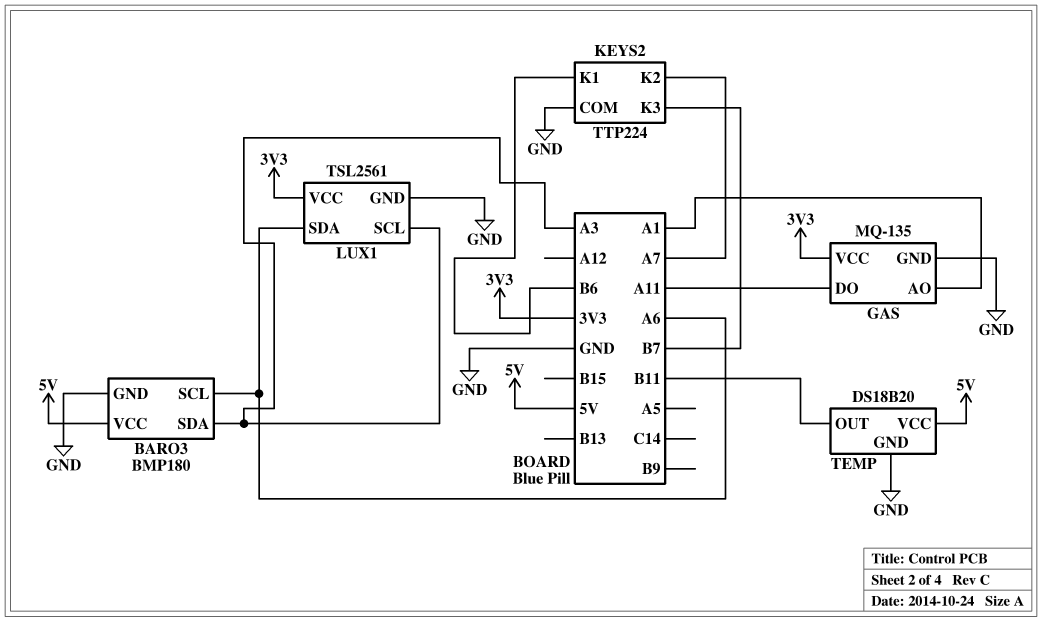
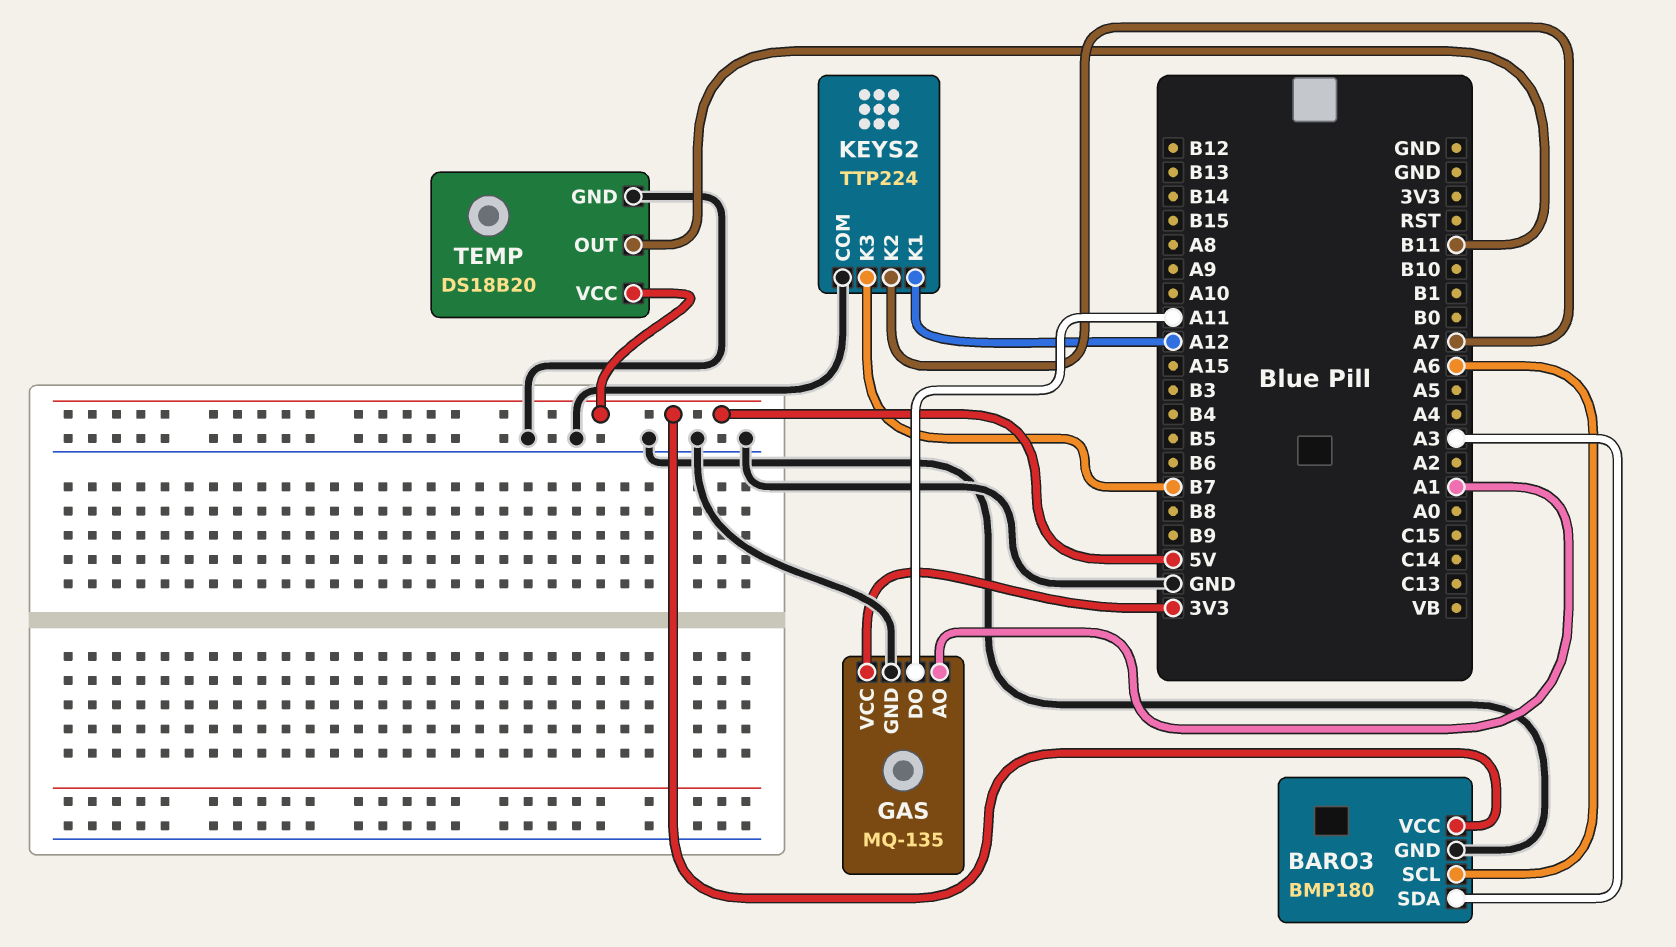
KEYS2 pin K1: B6 -> A12
LUX1: TSL2561 -> none
LUX1 pin GND: GND -> none
LUX1 pin SCL: A3 -> none
LUX1 pin SDA: A6 -> none
LUX1 pin VCC: 3V3 -> none

